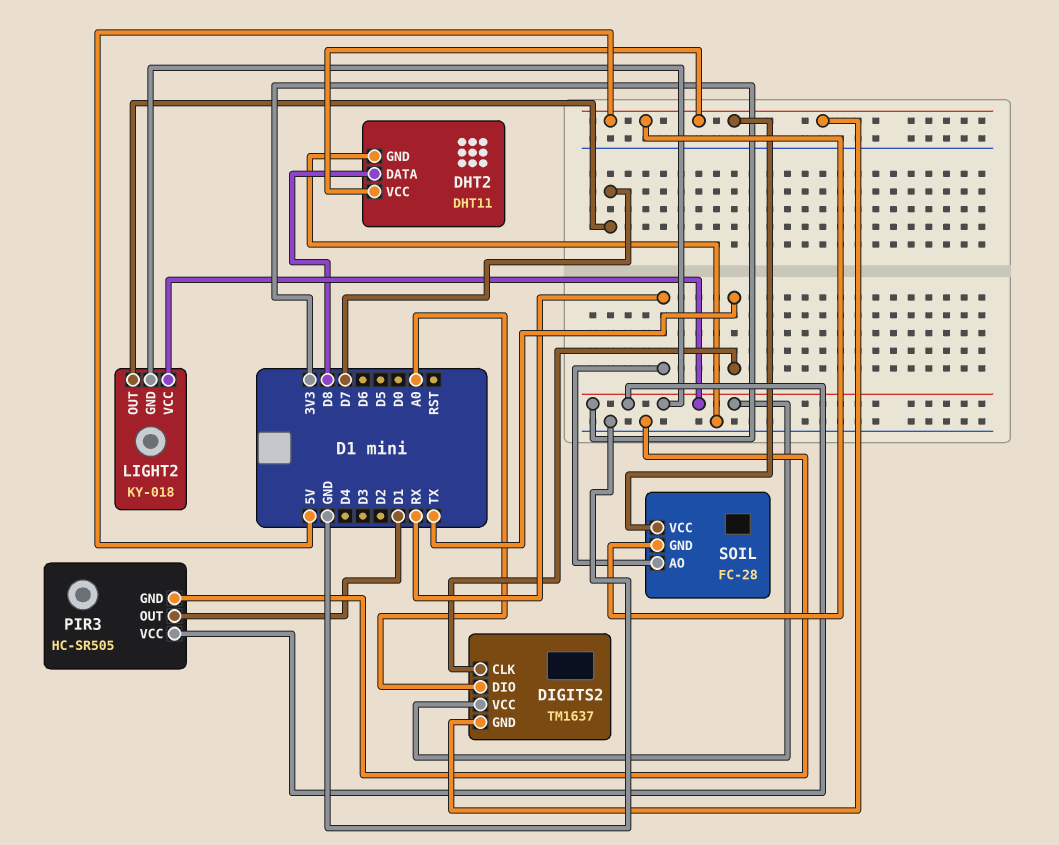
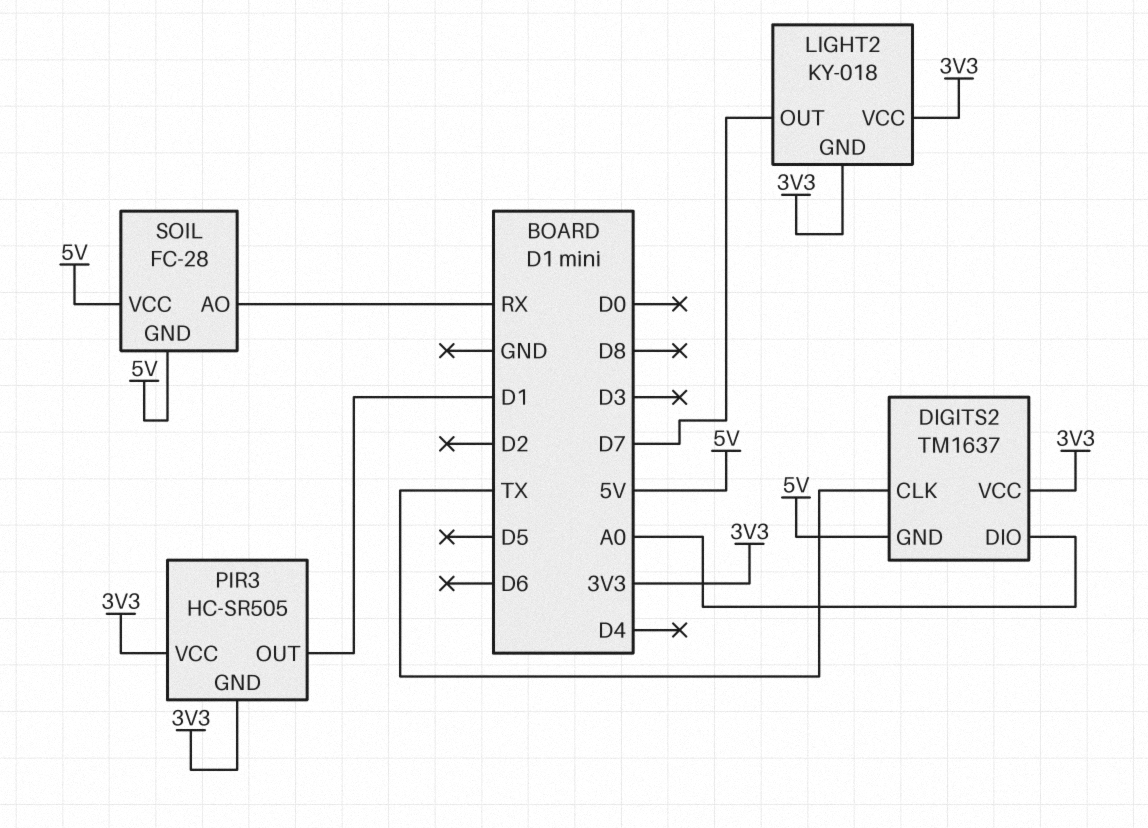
DHT2: DHT11 -> none
DHT2 pin DATA: D8 -> none
DHT2 pin GND: GND -> none
DHT2 pin VCC: 5V -> none
PIR3 pin GND: GND -> 3V3

